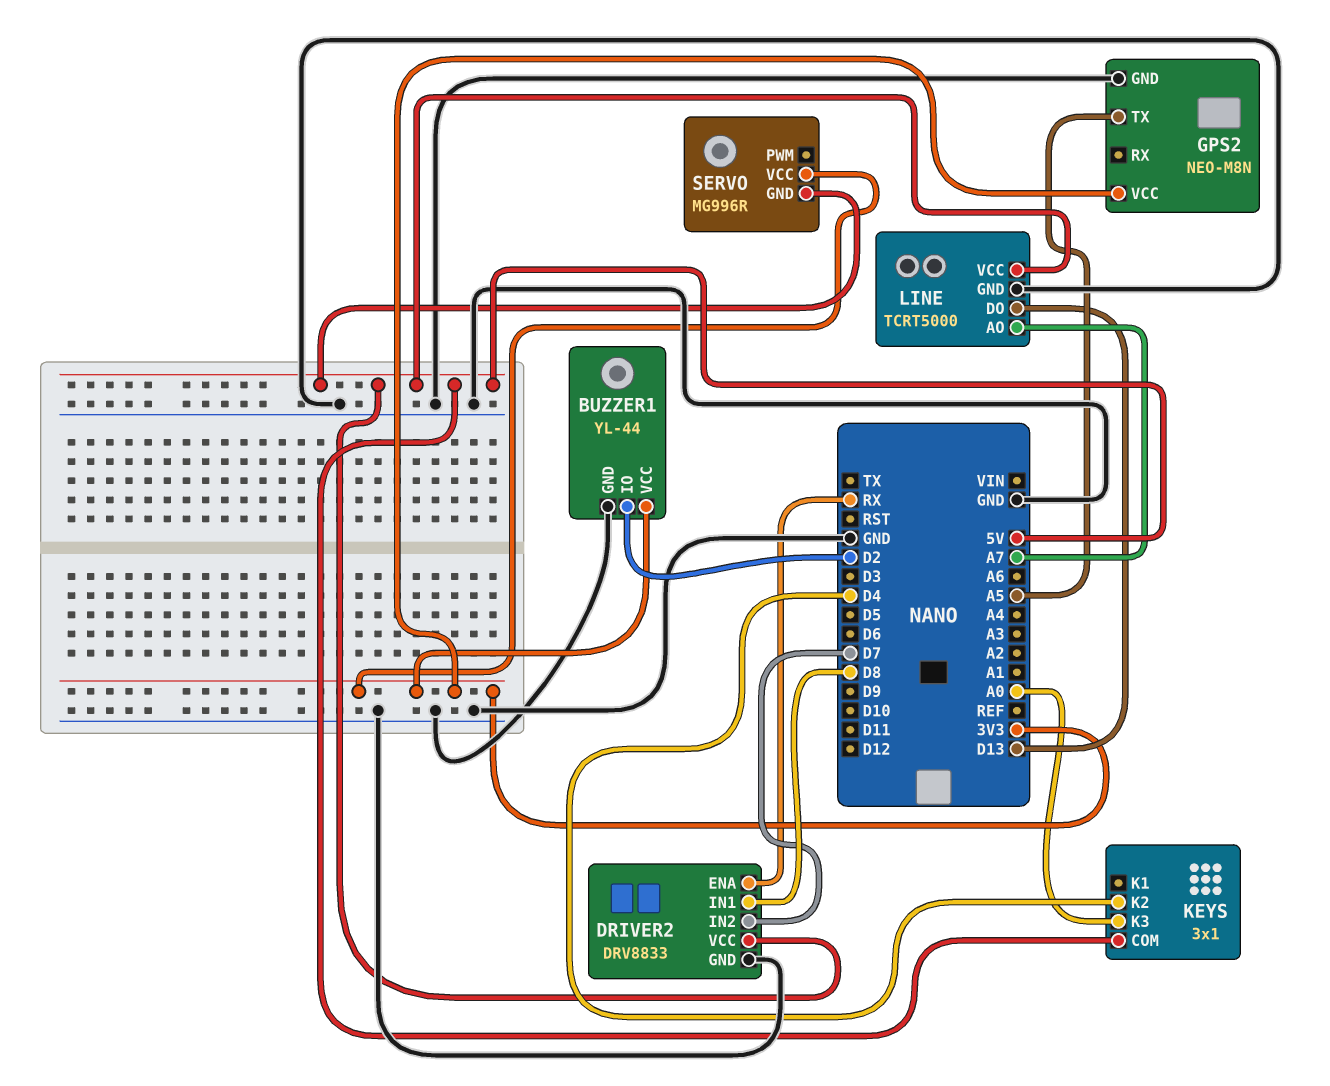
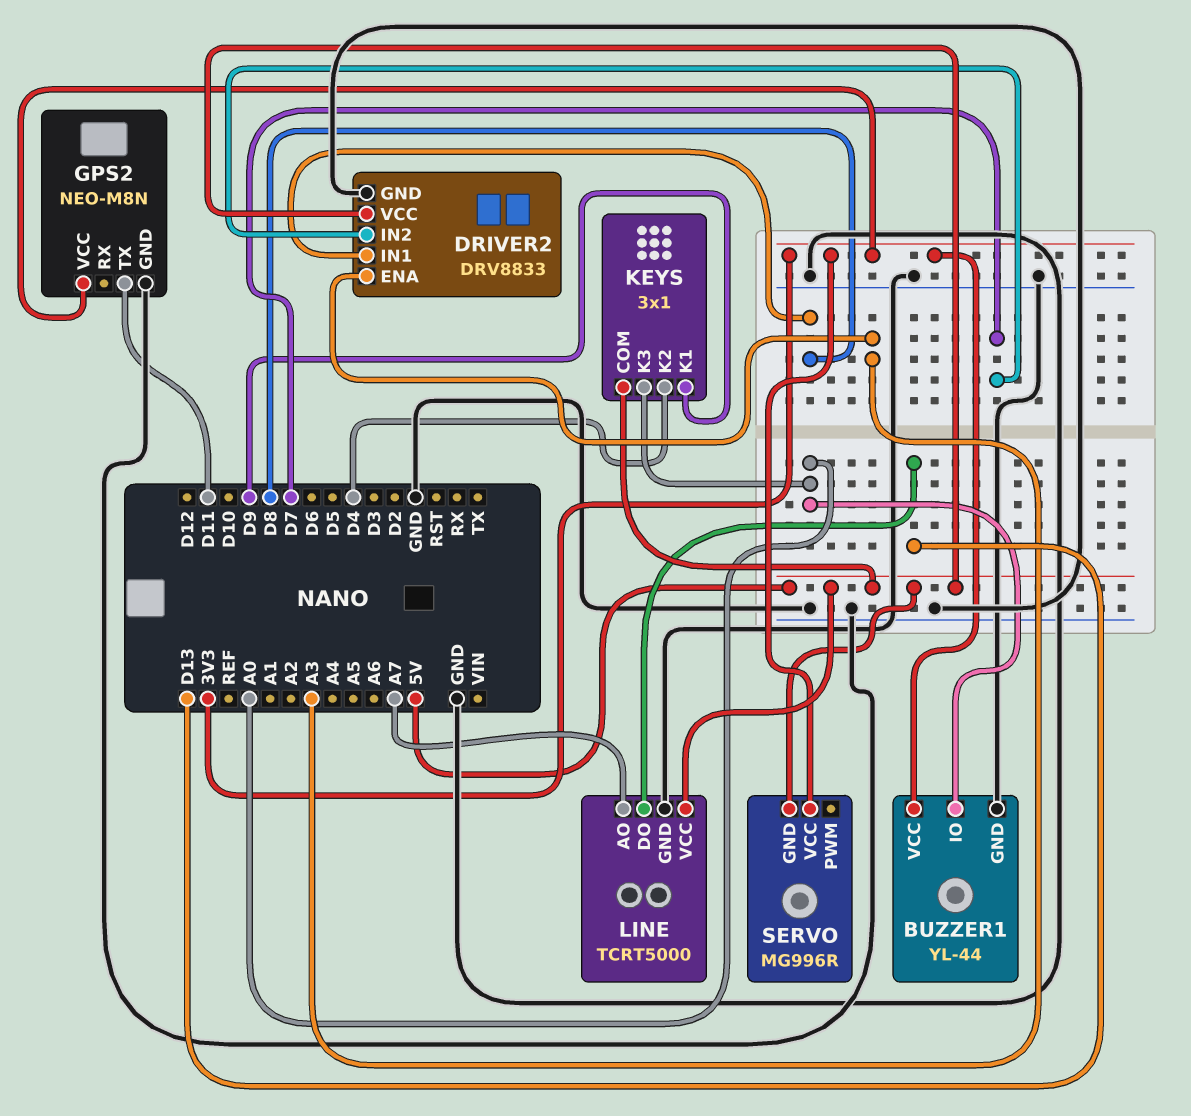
BUZZER1 pin IO: D2 -> A0
DRIVER2 pin ENA: RX -> A3
GPS2 pin TX: A5 -> D11
KEYS pin K1: none -> D9

